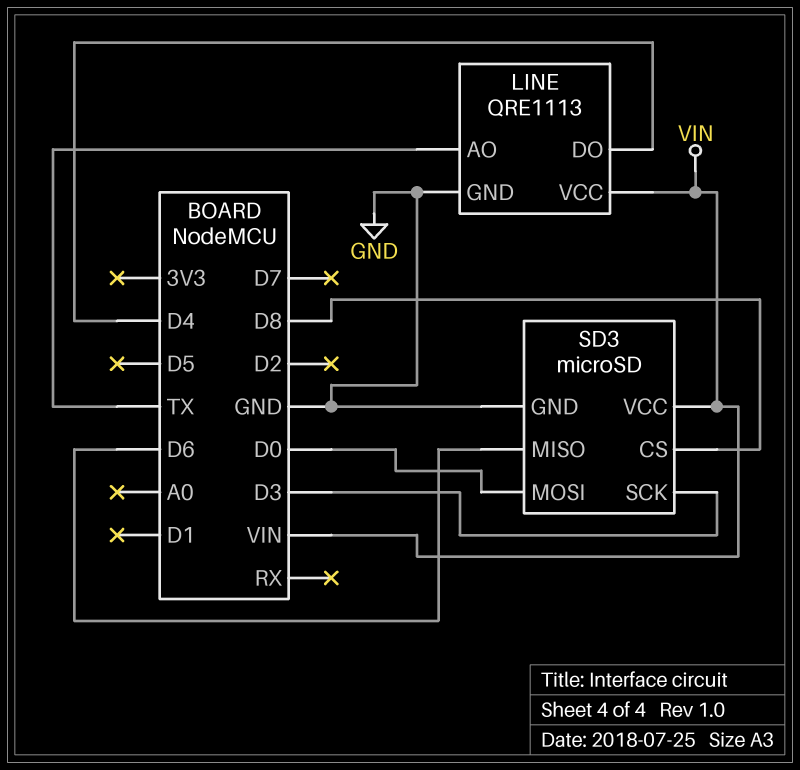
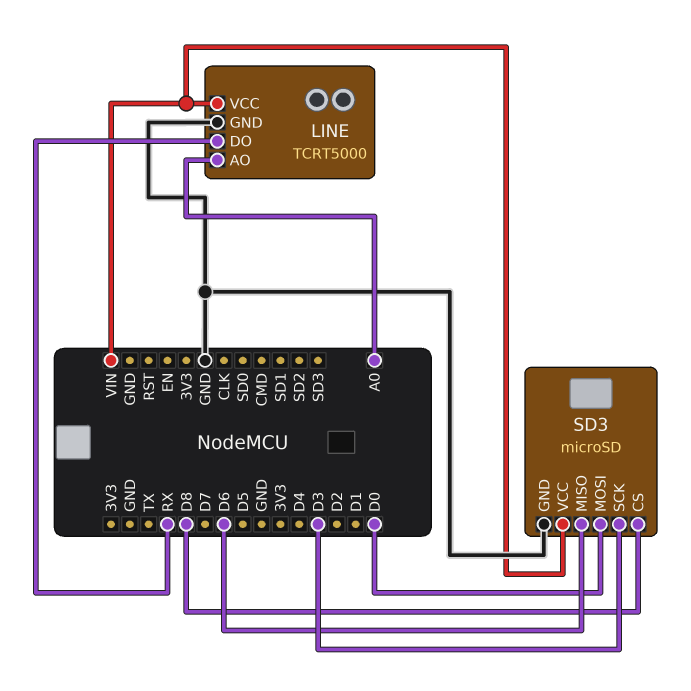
LINE: QRE1113 -> TCRT5000
LINE pin AO: TX -> A0
LINE pin DO: D4 -> RX

